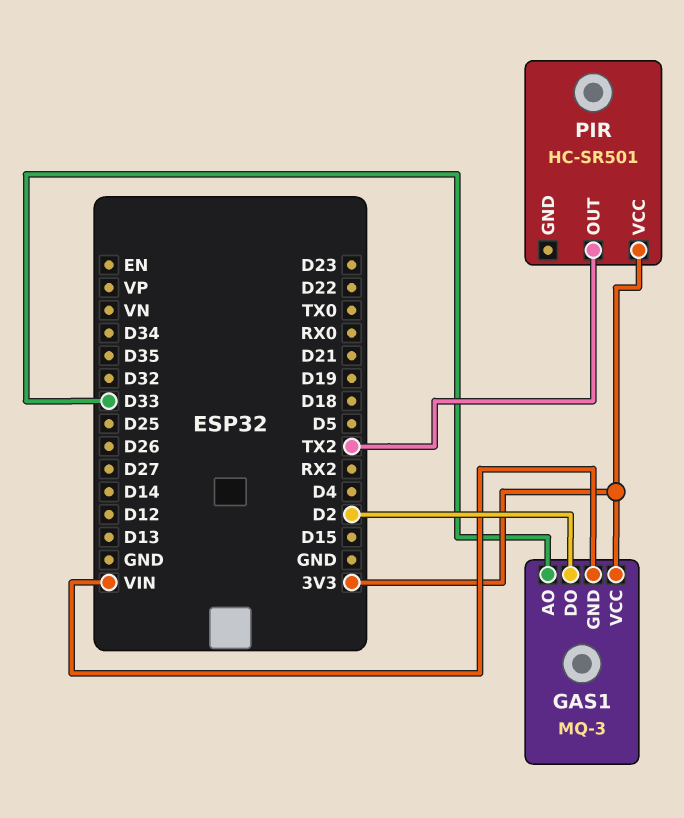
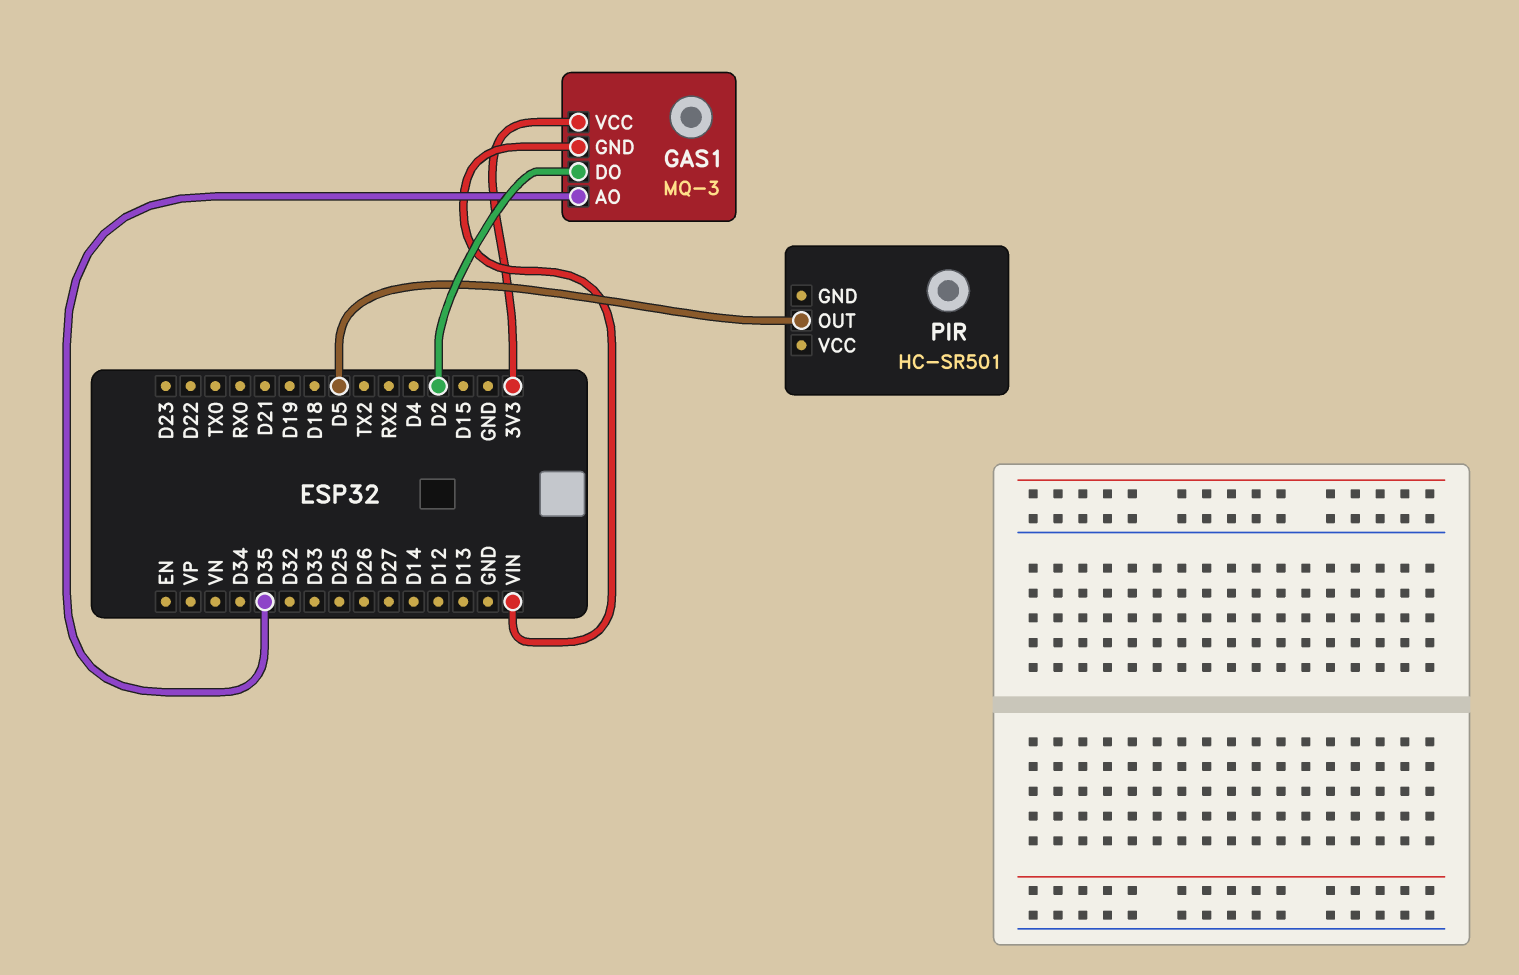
GAS1 pin AO: D33 -> D35
PIR pin OUT: TX2 -> D5
PIR pin VCC: 3V3 -> none

